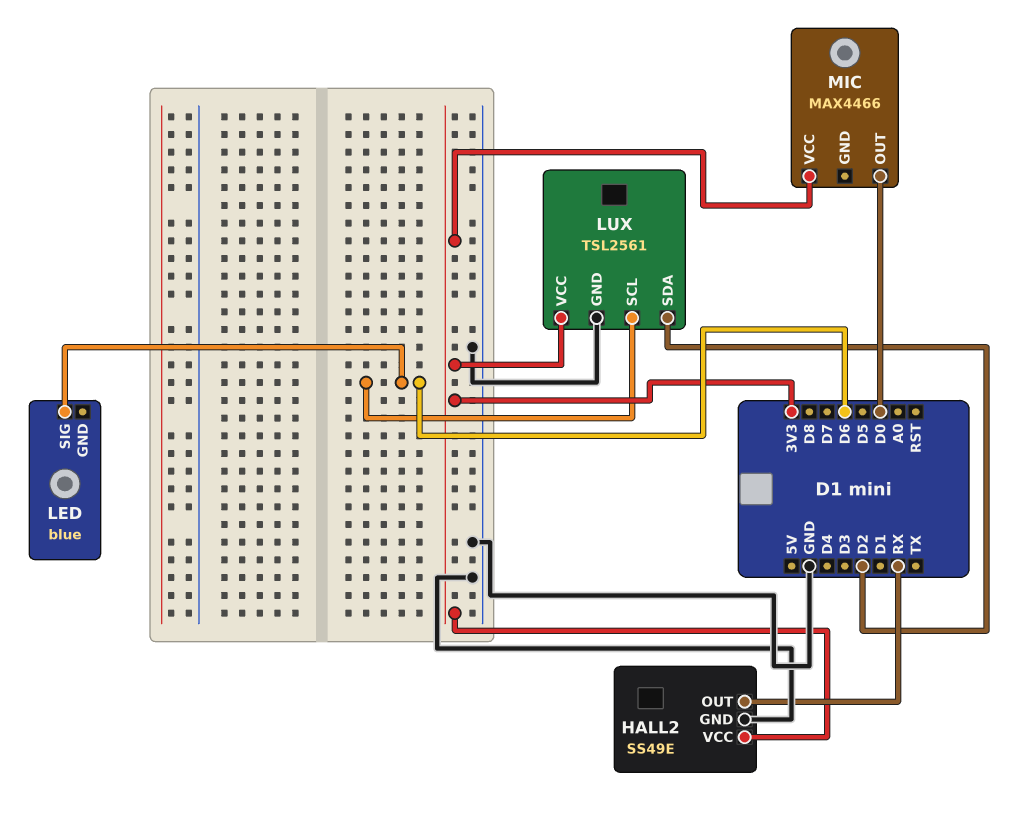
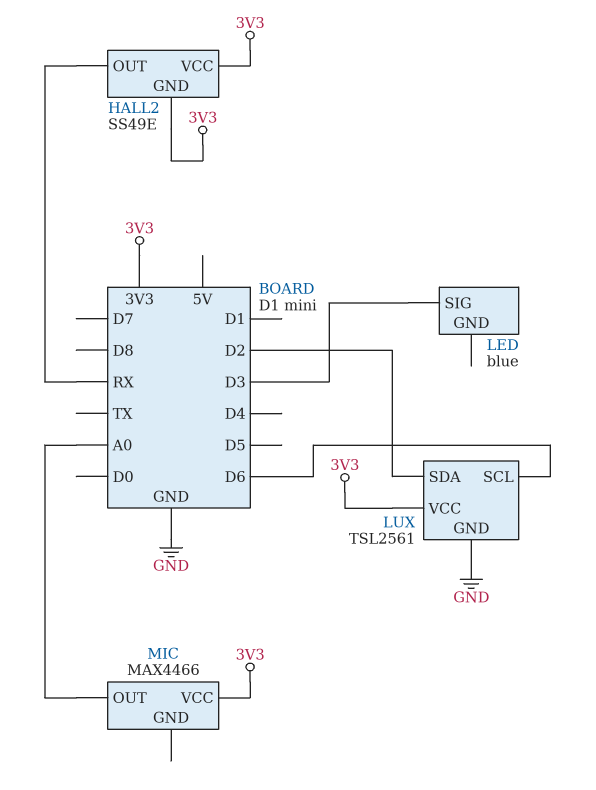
HALL2 pin GND: GND -> 3V3
LED pin SIG: D6 -> D3
MIC pin OUT: D0 -> A0

